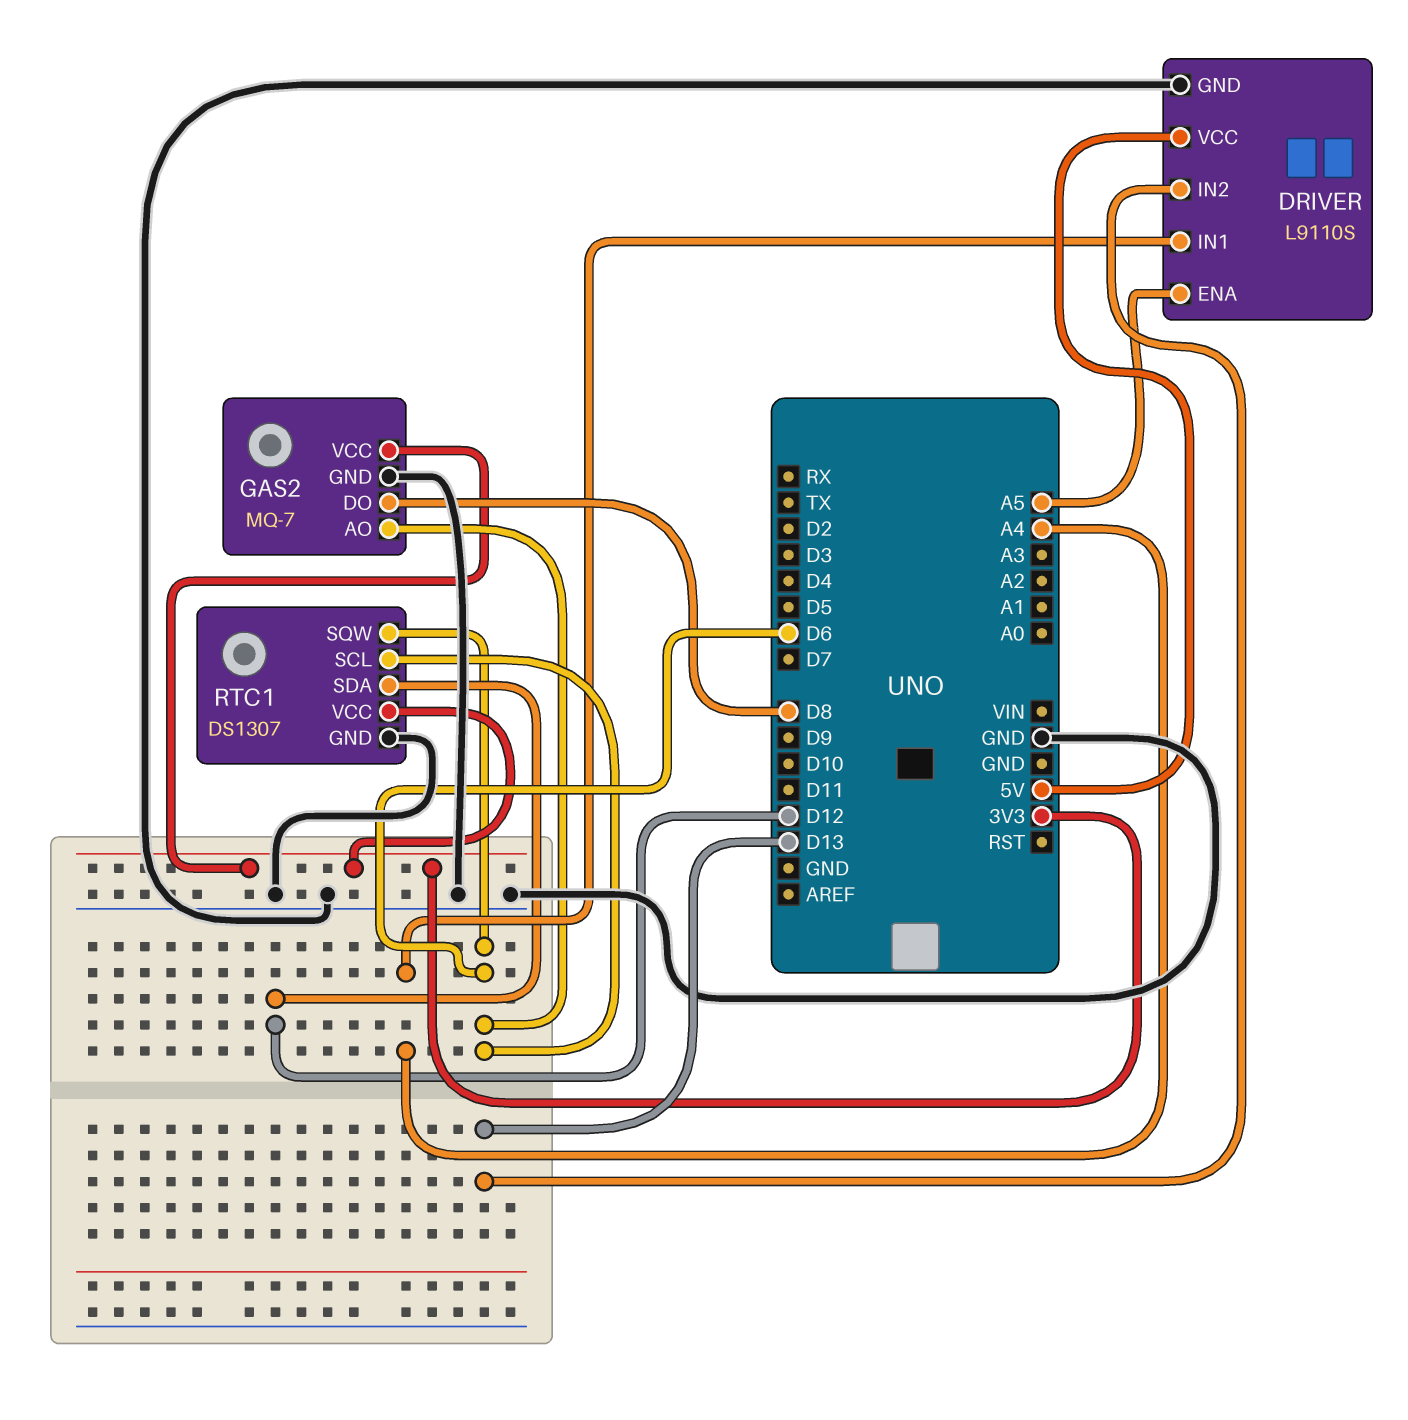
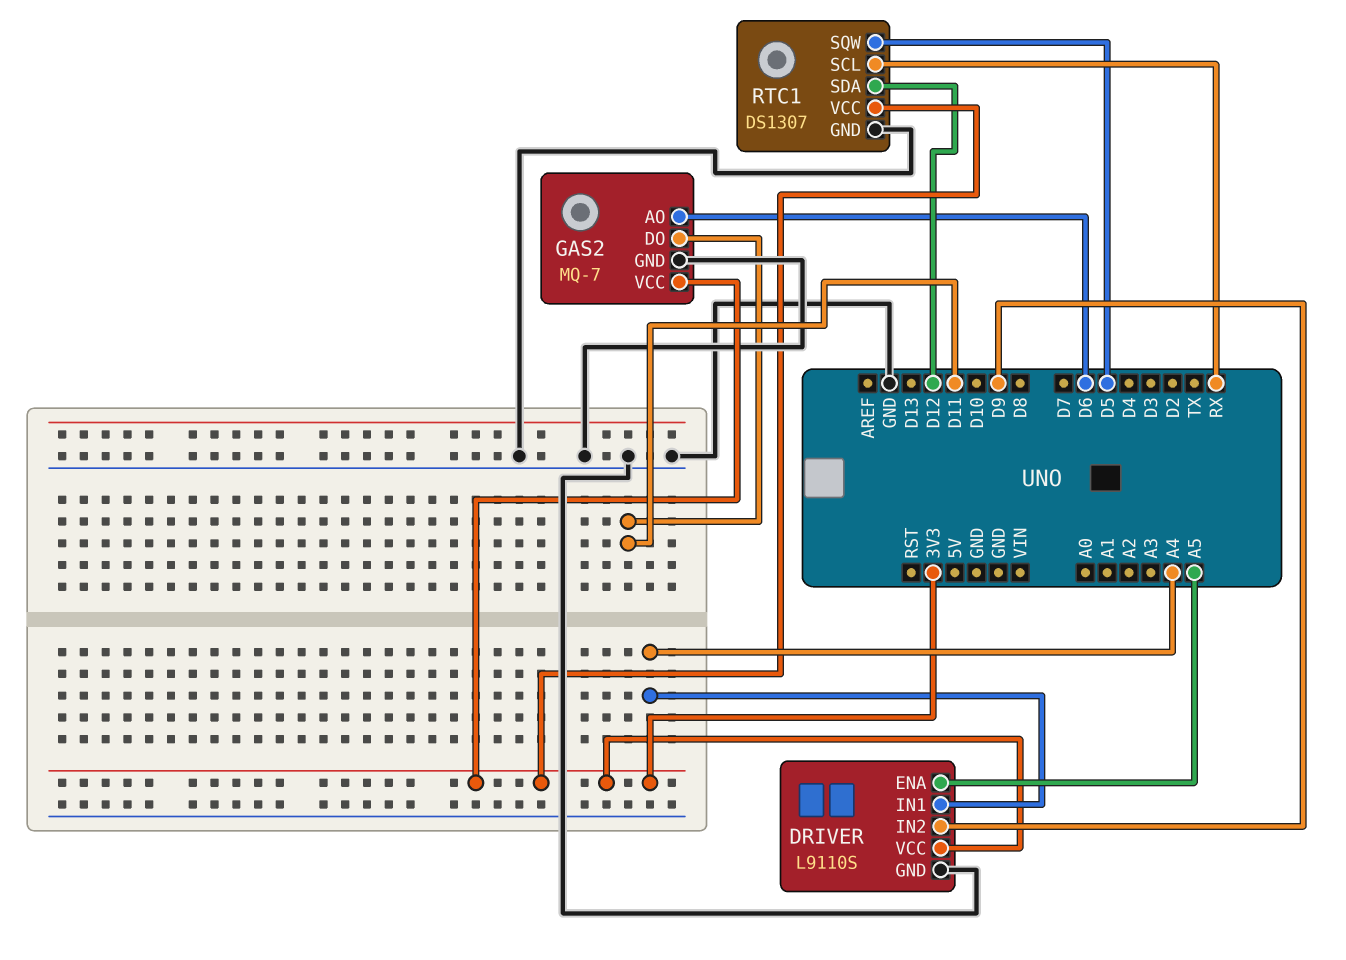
DRIVER pin IN2: D13 -> D9
DRIVER pin VCC: 5V -> 3V3
GAS2 pin DO: D8 -> D11
RTC1 pin SCL: D6 -> RX
RTC1 pin SQW: D6 -> D5

